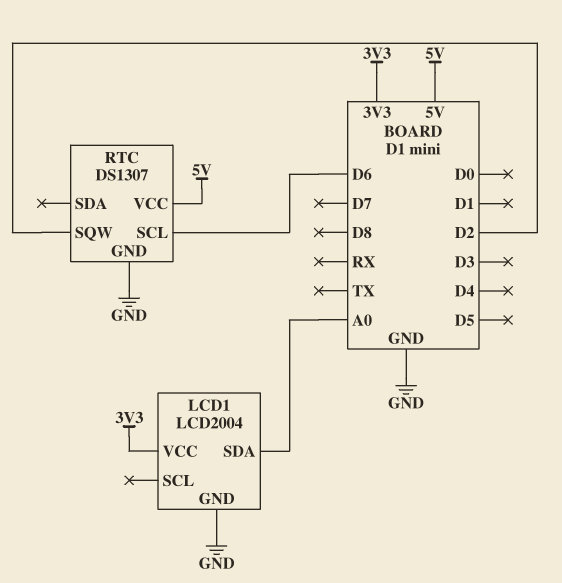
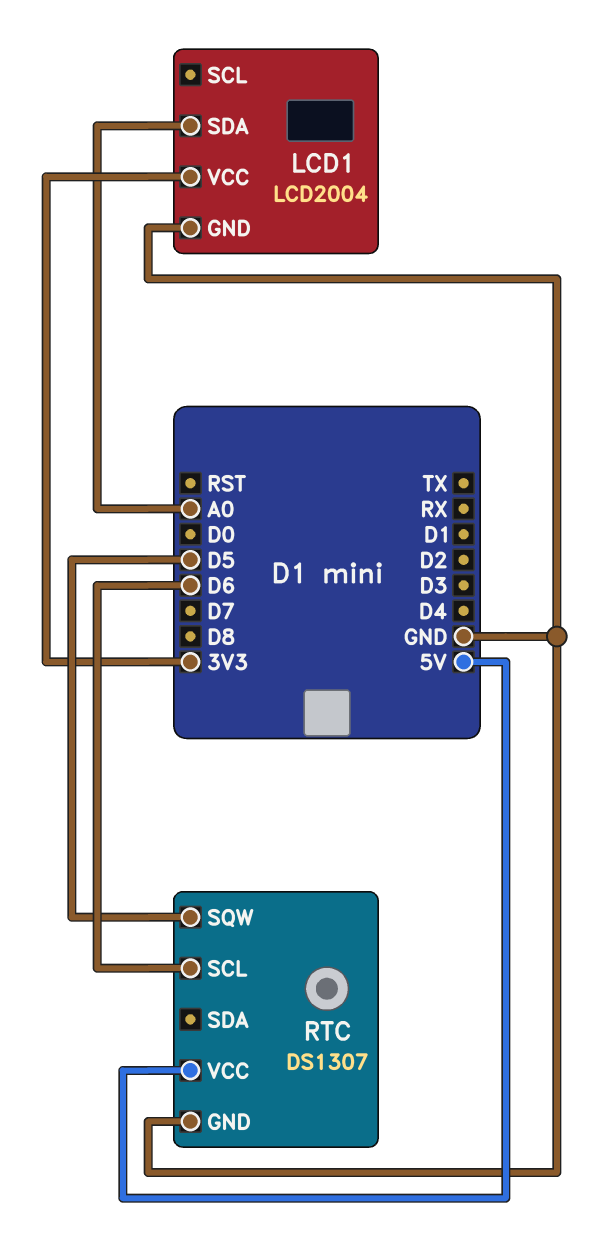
RTC pin SQW: D2 -> D5

